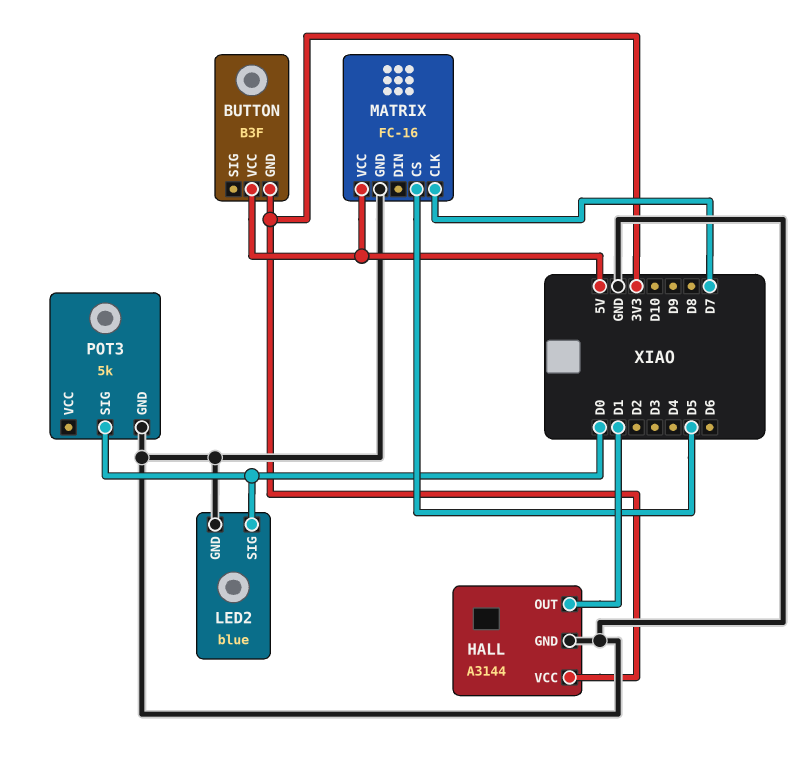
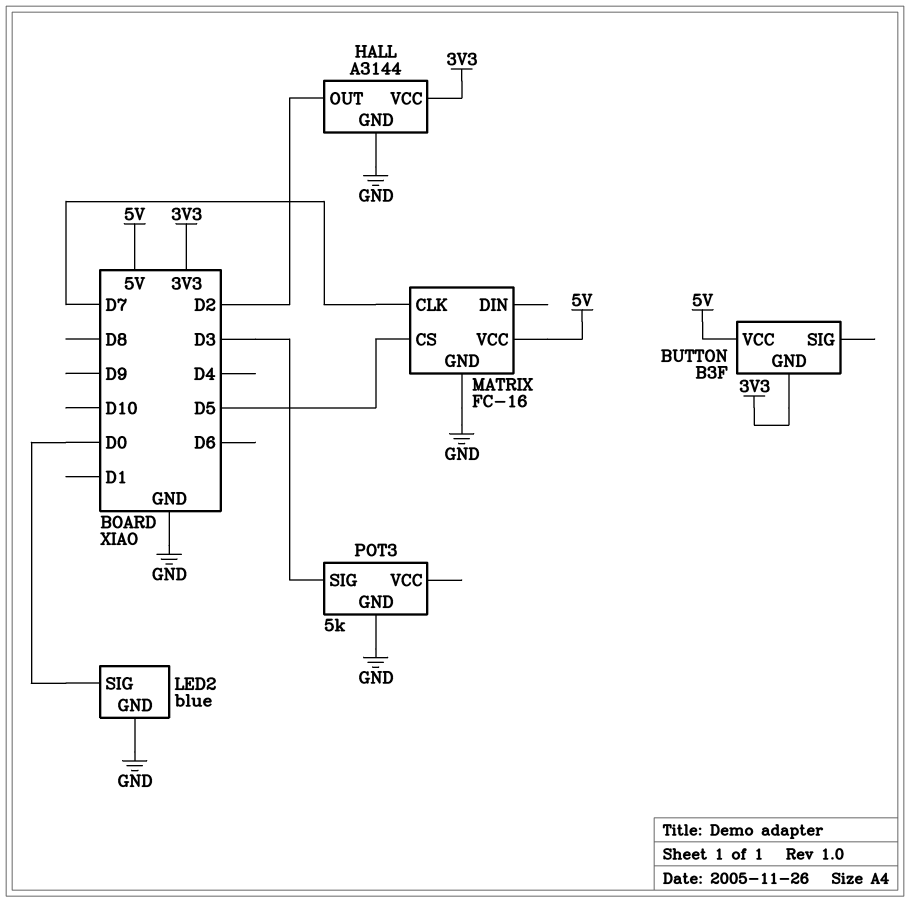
HALL pin OUT: D1 -> D2
POT3 pin SIG: D0 -> D3

